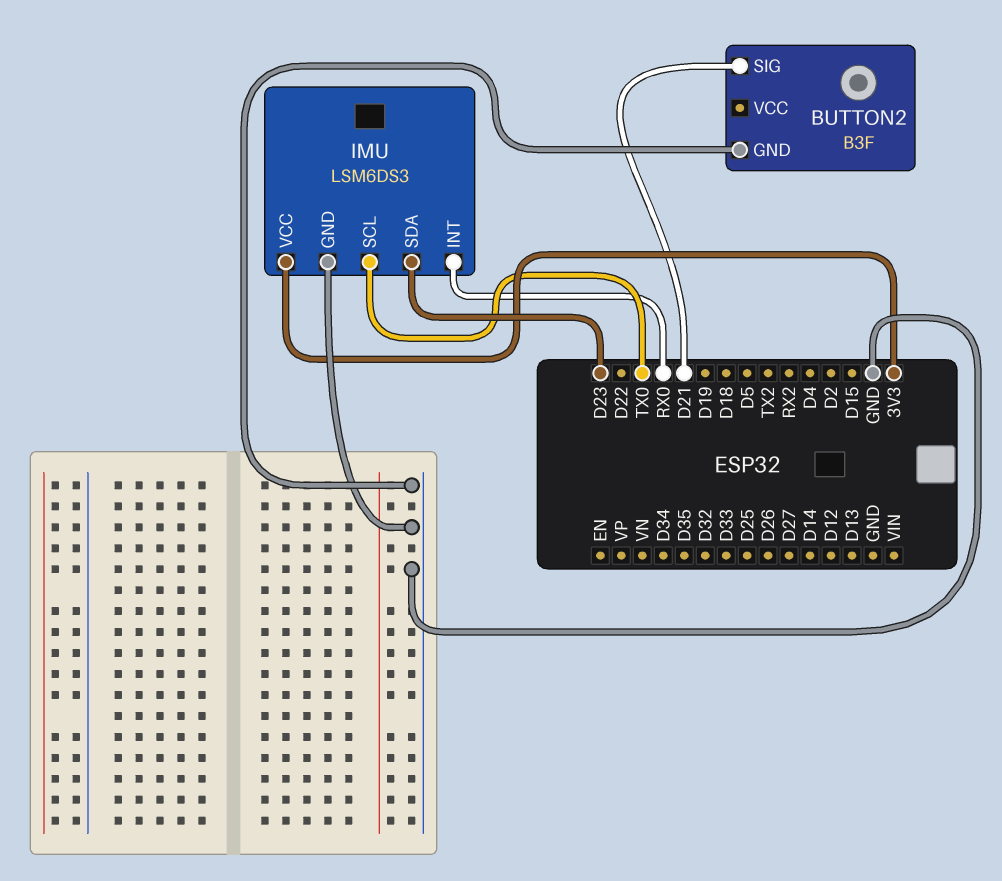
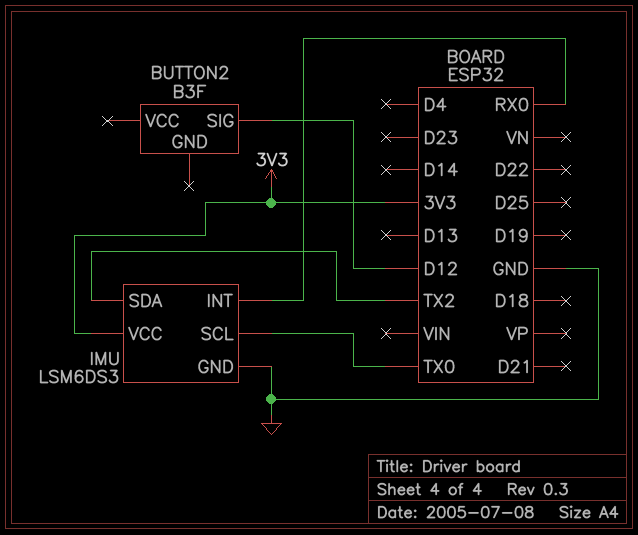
BUTTON2 pin GND: GND -> none
BUTTON2 pin SIG: D21 -> D12
IMU pin SDA: D23 -> TX2

